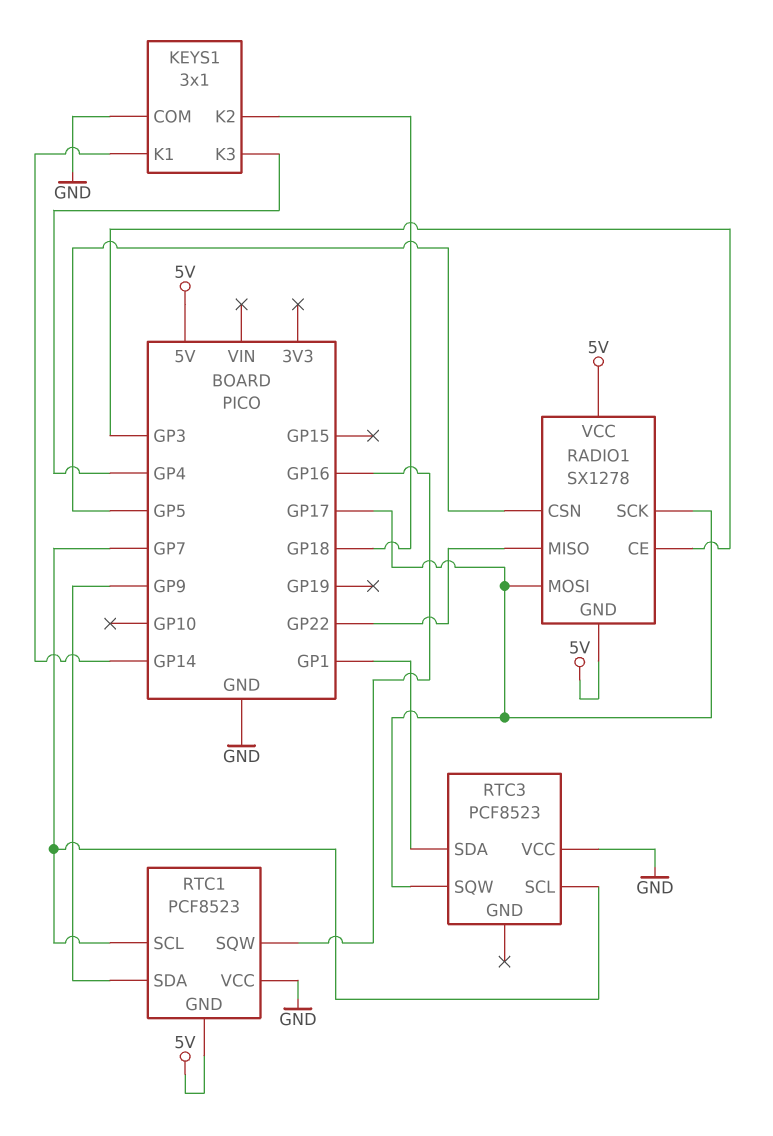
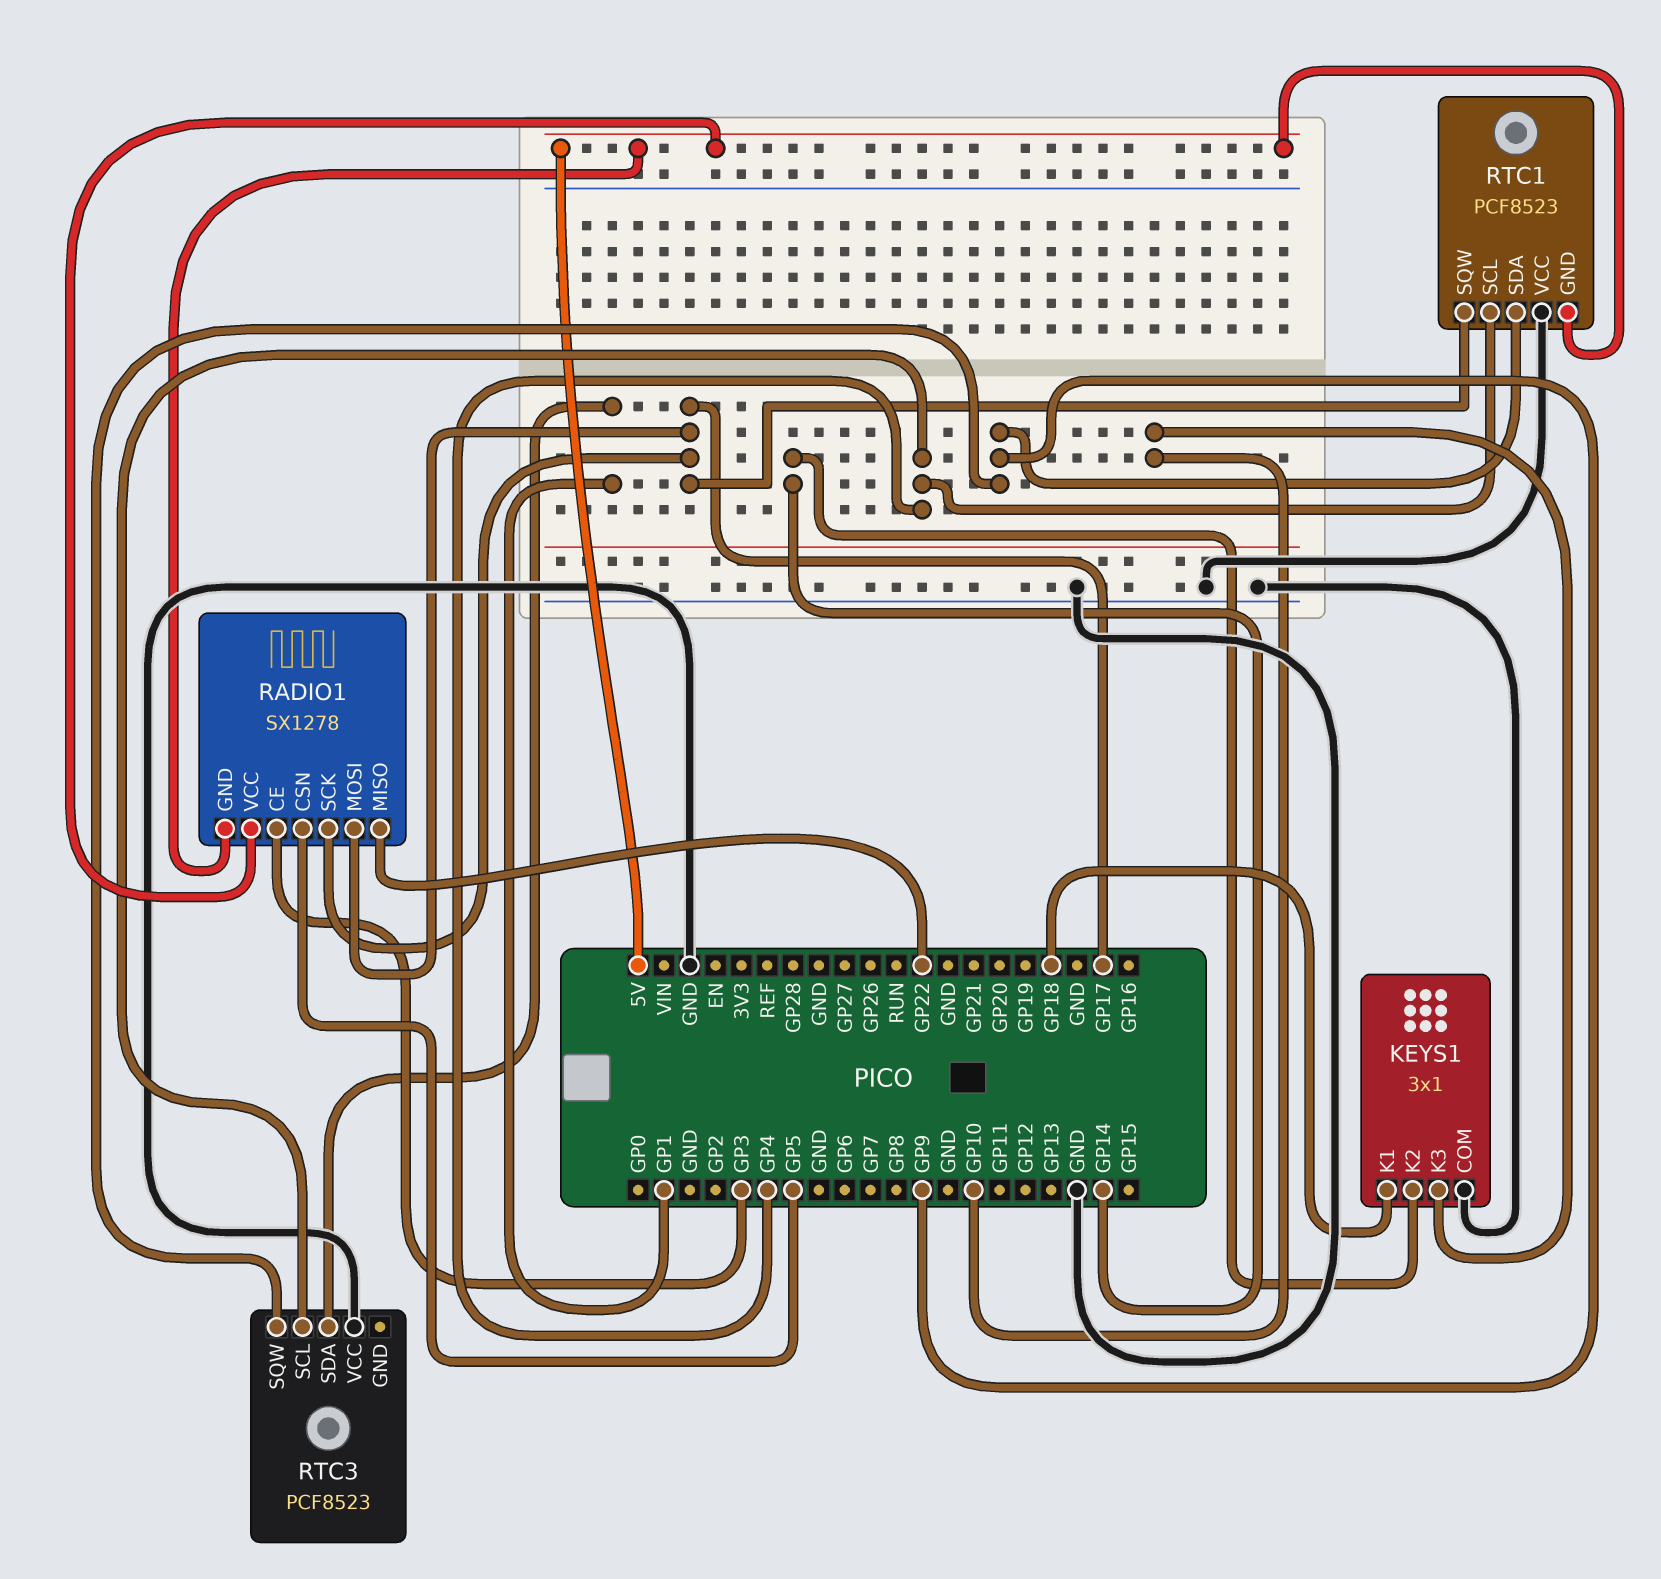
KEYS1 pin K1: GP14 -> GP18
KEYS1 pin K2: GP18 -> GP14
KEYS1 pin K3: GP4 -> GP10
RTC1 pin SCL: GP7 -> GP4
RTC1 pin SQW: GP16 -> GP17
RTC3 pin SCL: GP7 -> GP4
RTC3 pin SQW: GP17 -> GP9

